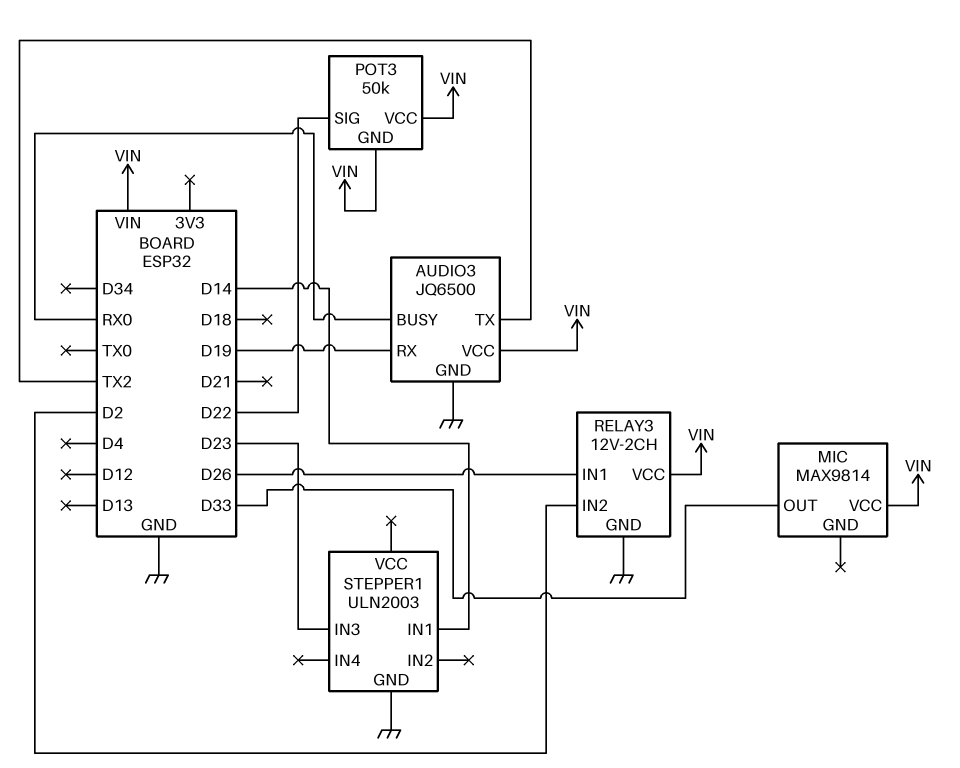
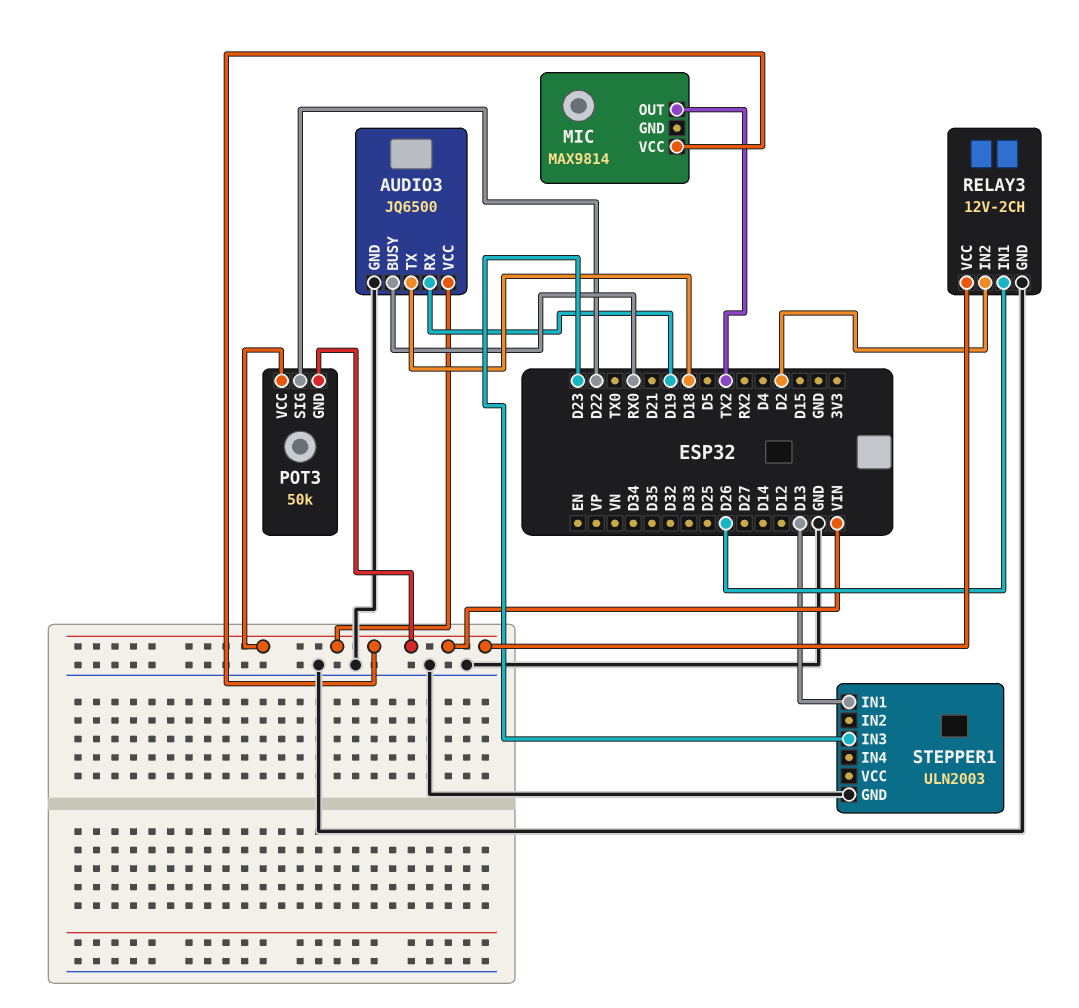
AUDIO3 pin TX: TX2 -> D18
MIC pin OUT: D33 -> TX2
STEPPER1 pin IN1: D14 -> D13

